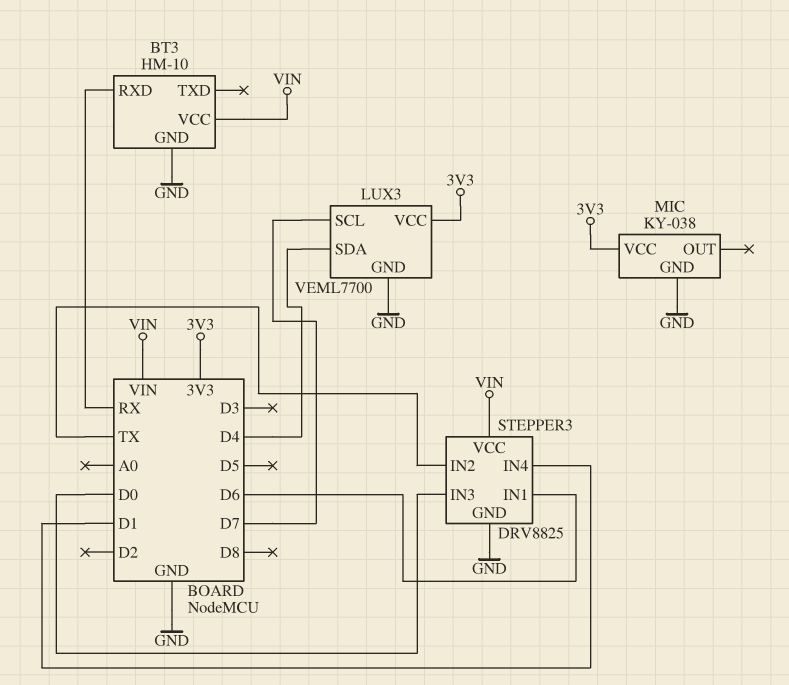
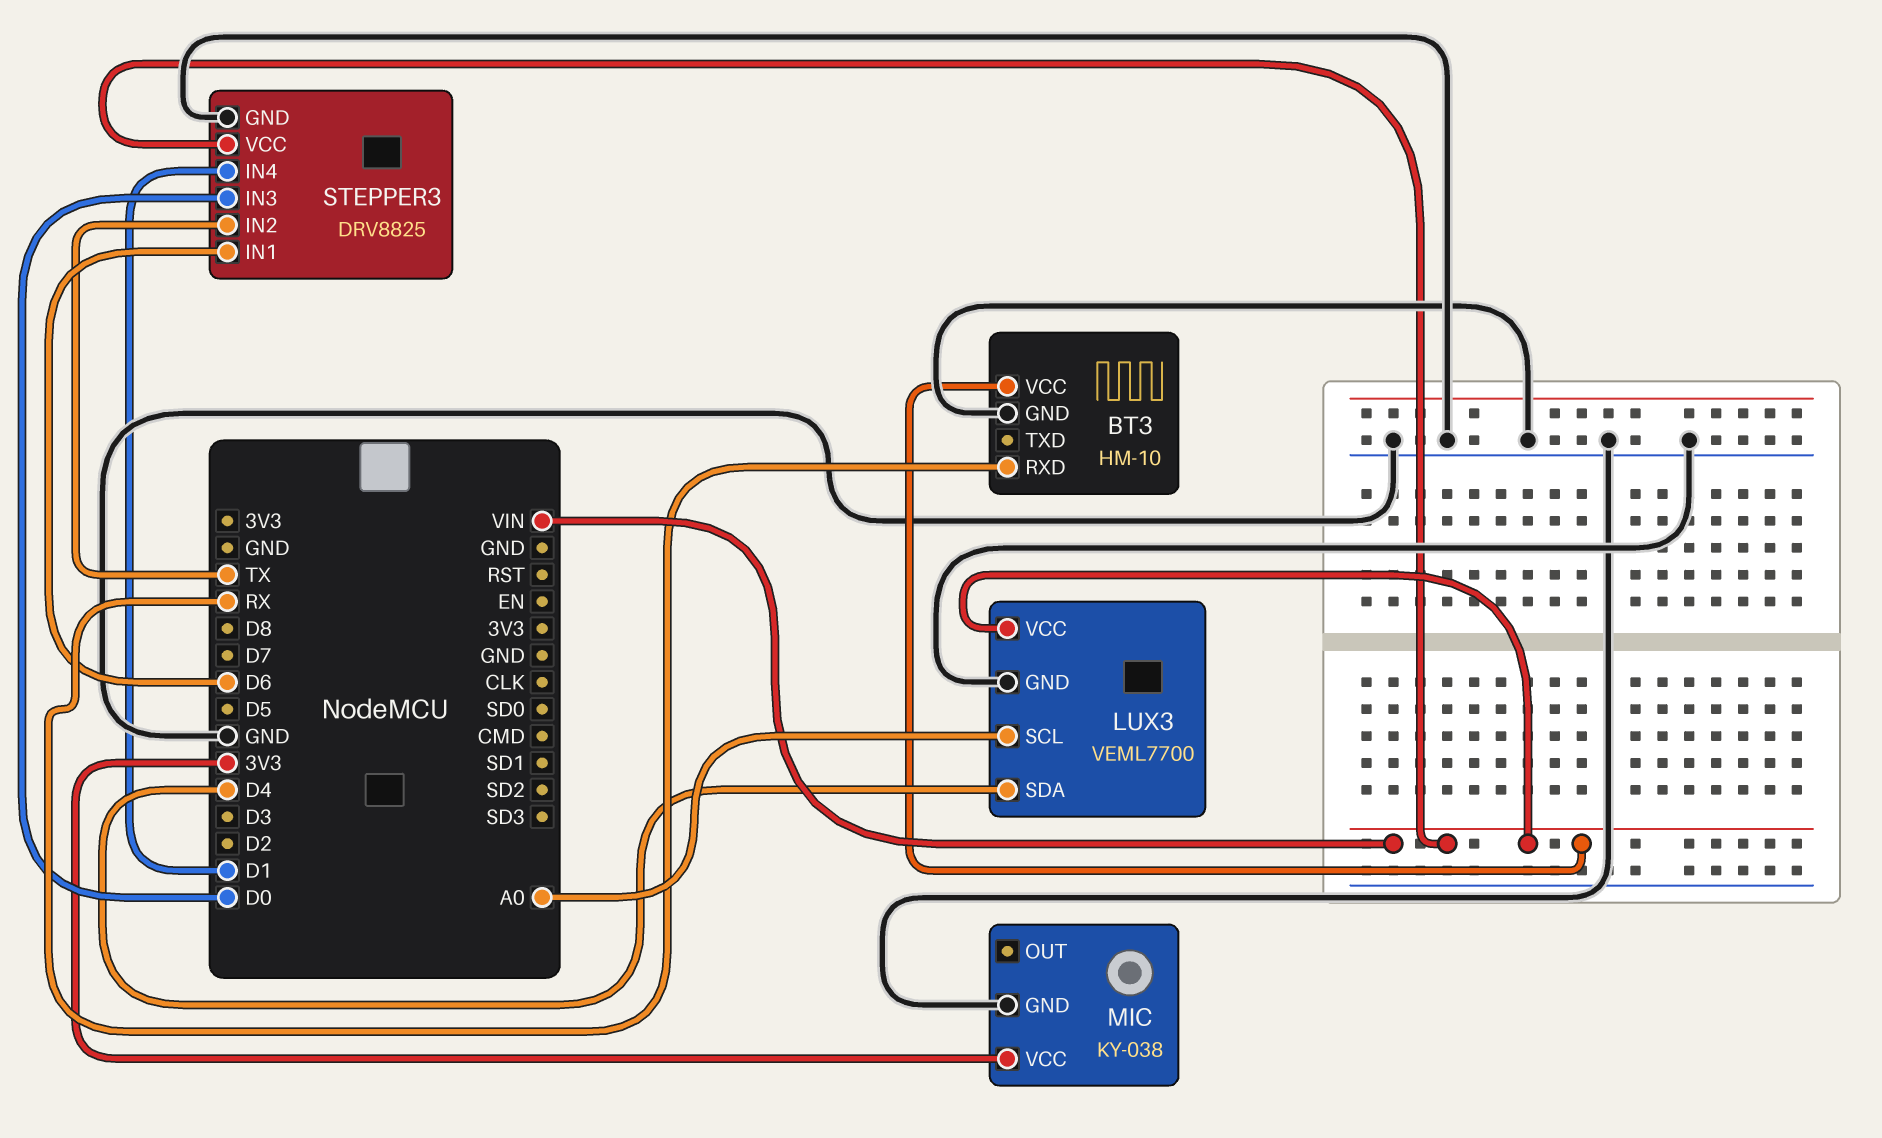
LUX3 pin SCL: D7 -> A0
LUX3 pin VCC: 3V3 -> VIN

